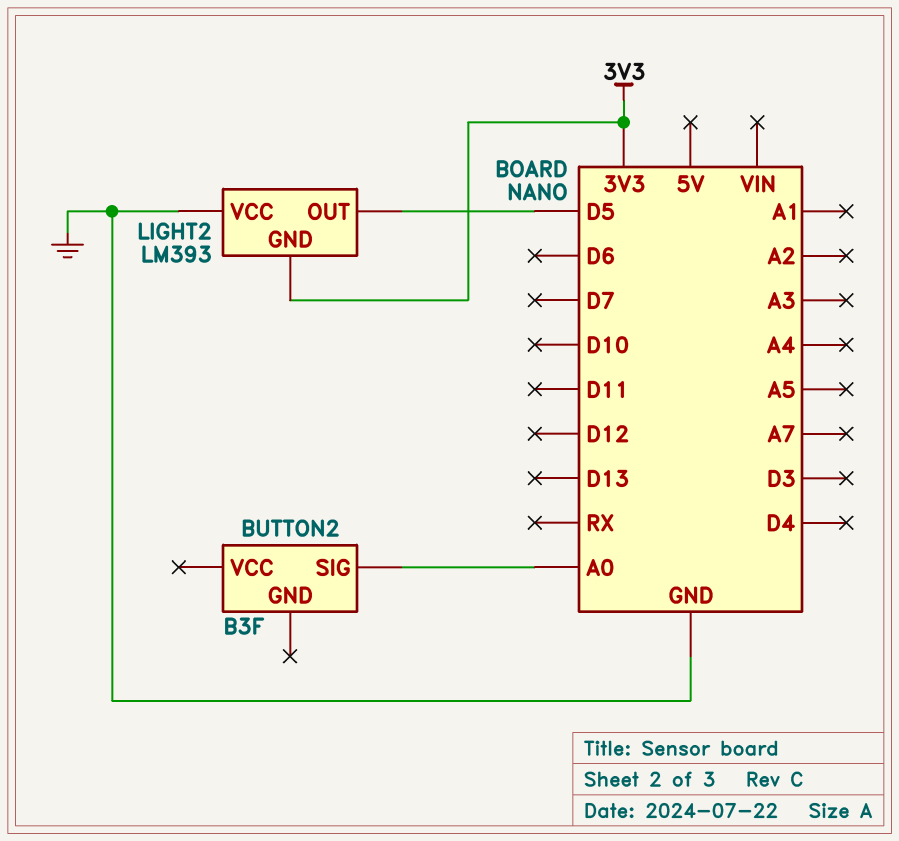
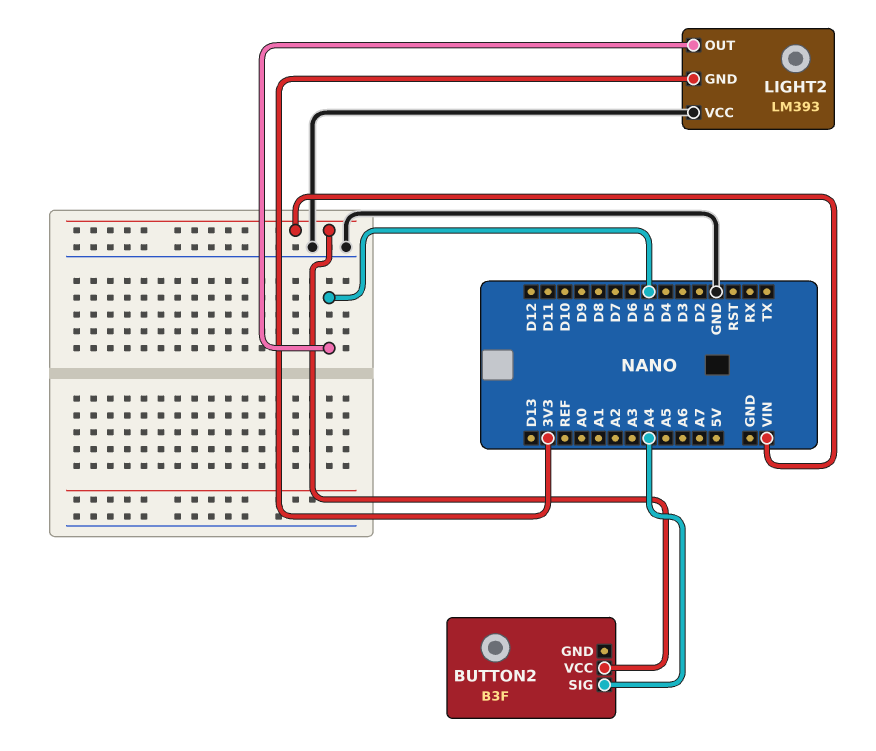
BUTTON2 pin SIG: A0 -> A4
BUTTON2 pin VCC: none -> VIN

